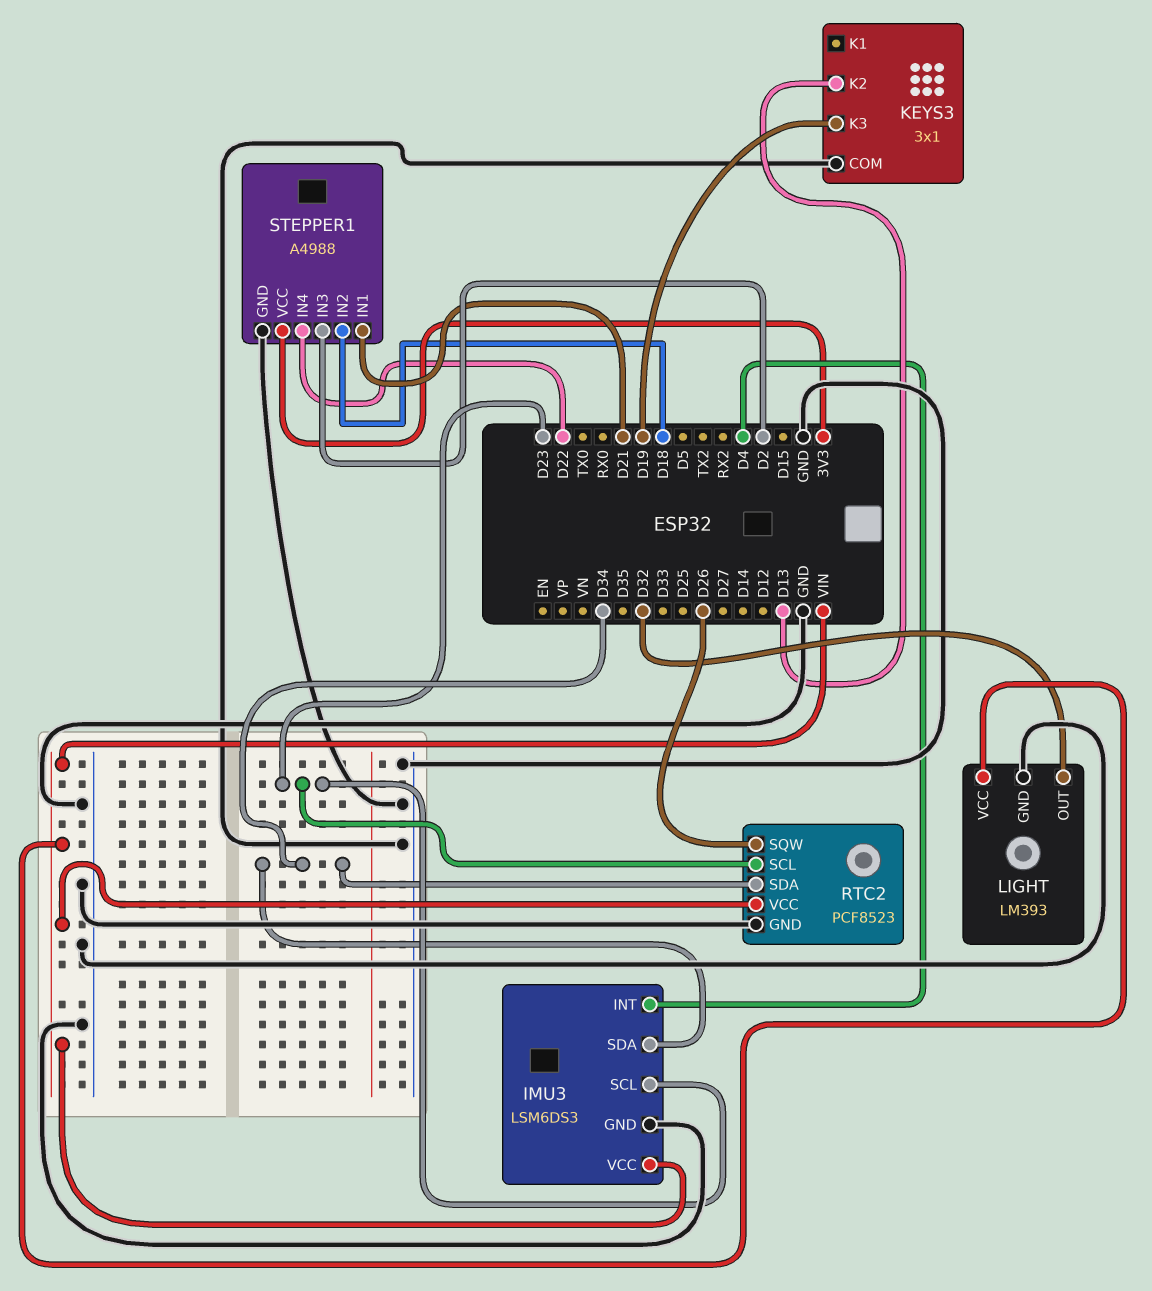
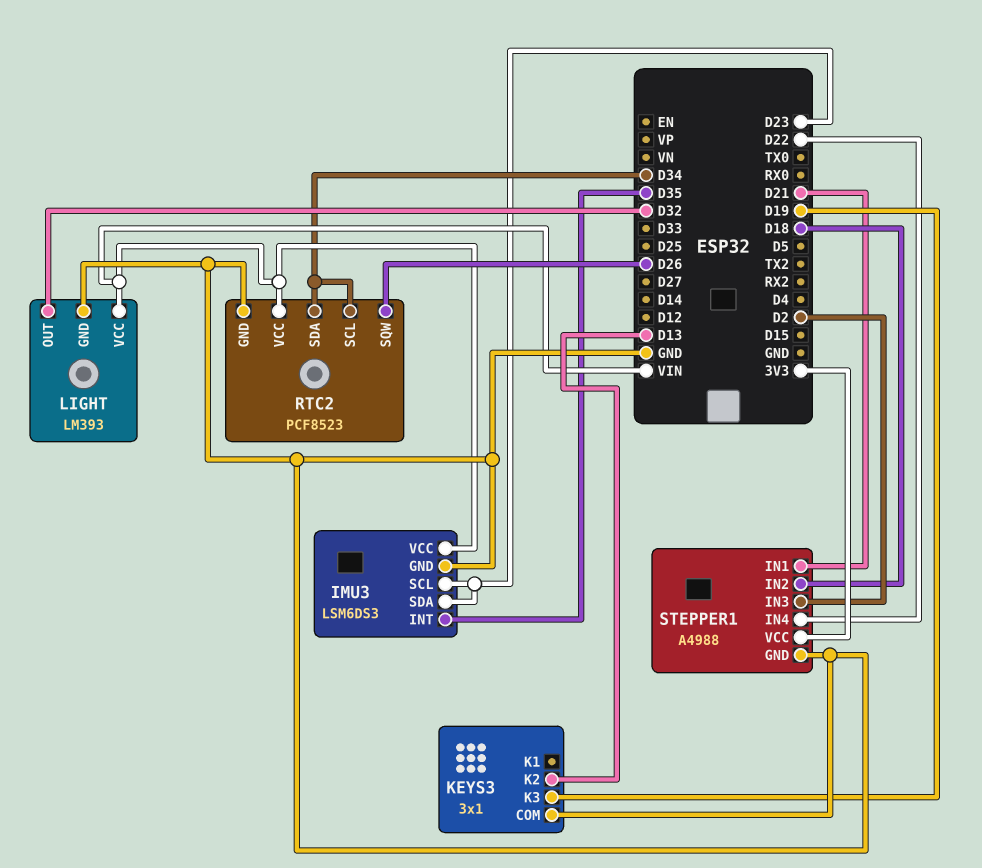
IMU3 pin INT: D4 -> D35
IMU3 pin SDA: D34 -> D23
RTC2 pin SCL: D23 -> D34

